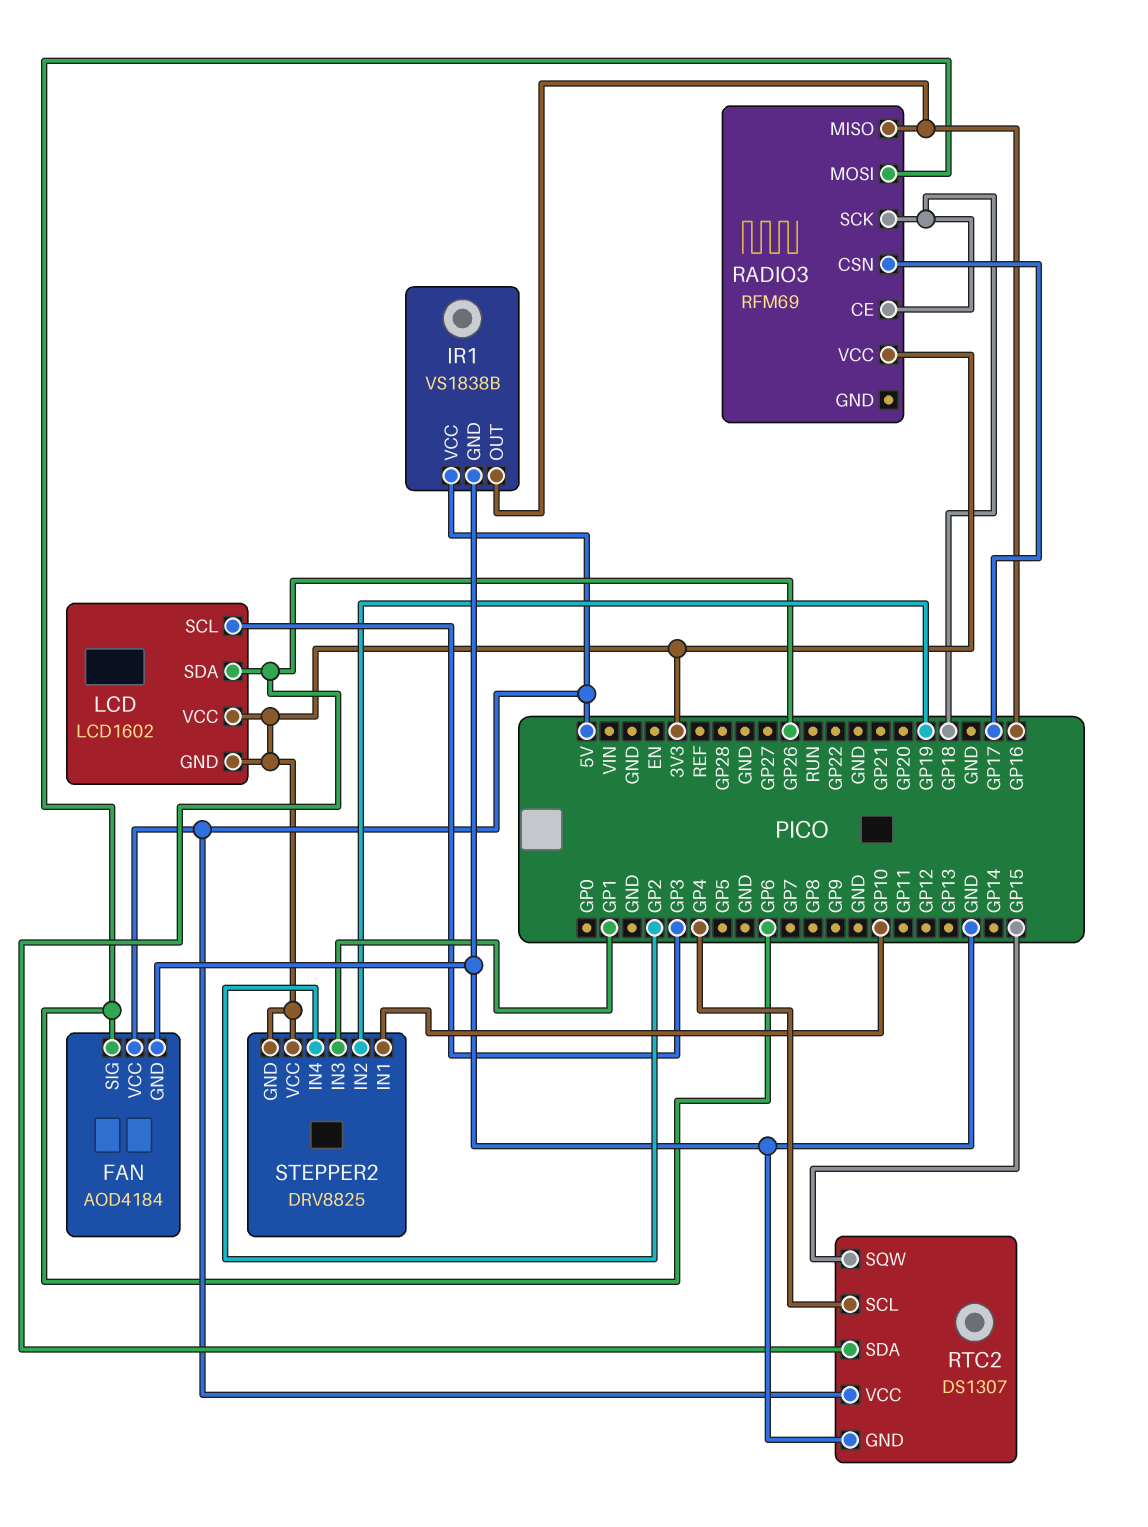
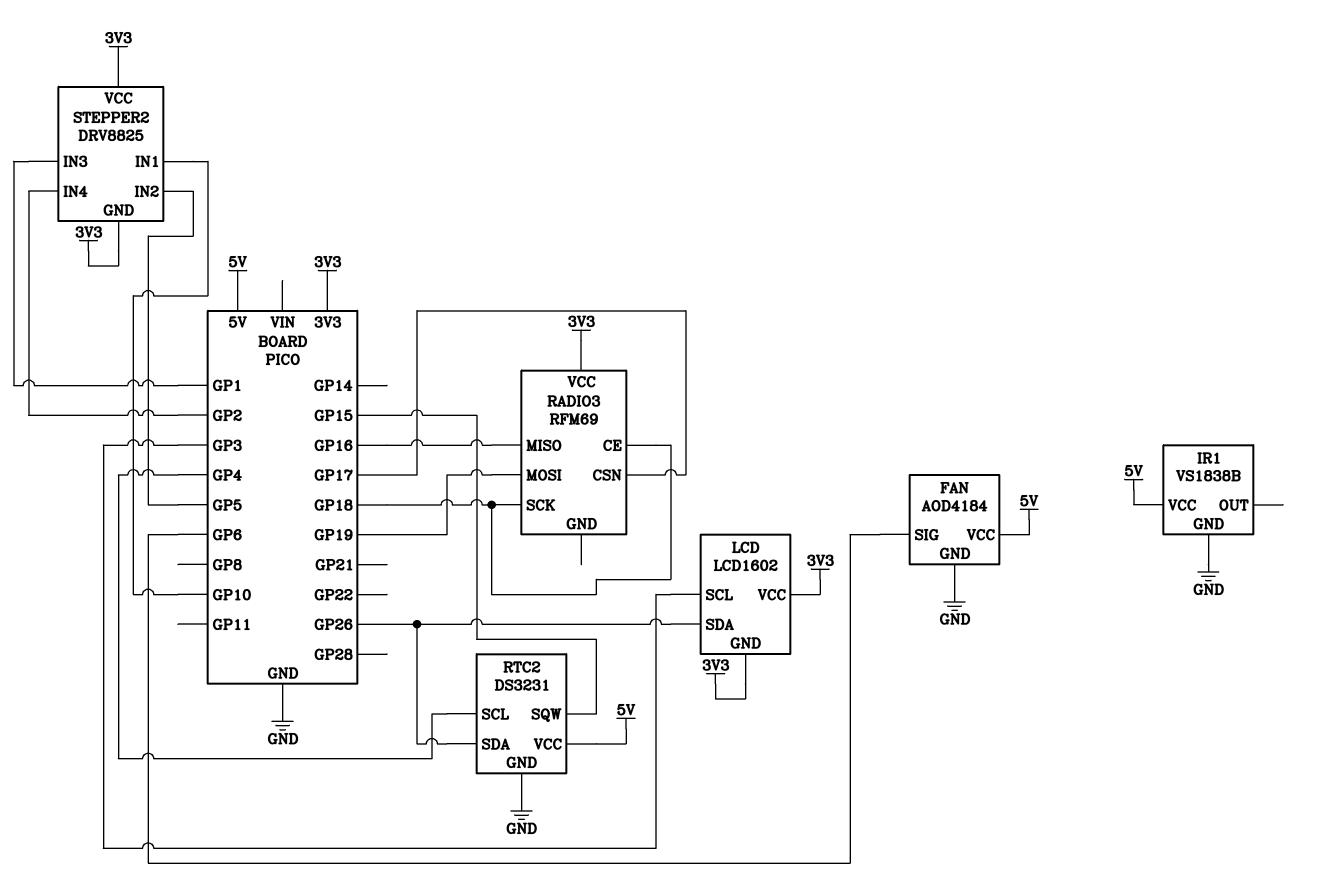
IR1 pin OUT: GP16 -> none
RADIO3 pin MOSI: GP6 -> GP19
RTC2: DS1307 -> DS3231
STEPPER2 pin IN2: GP19 -> GP5

